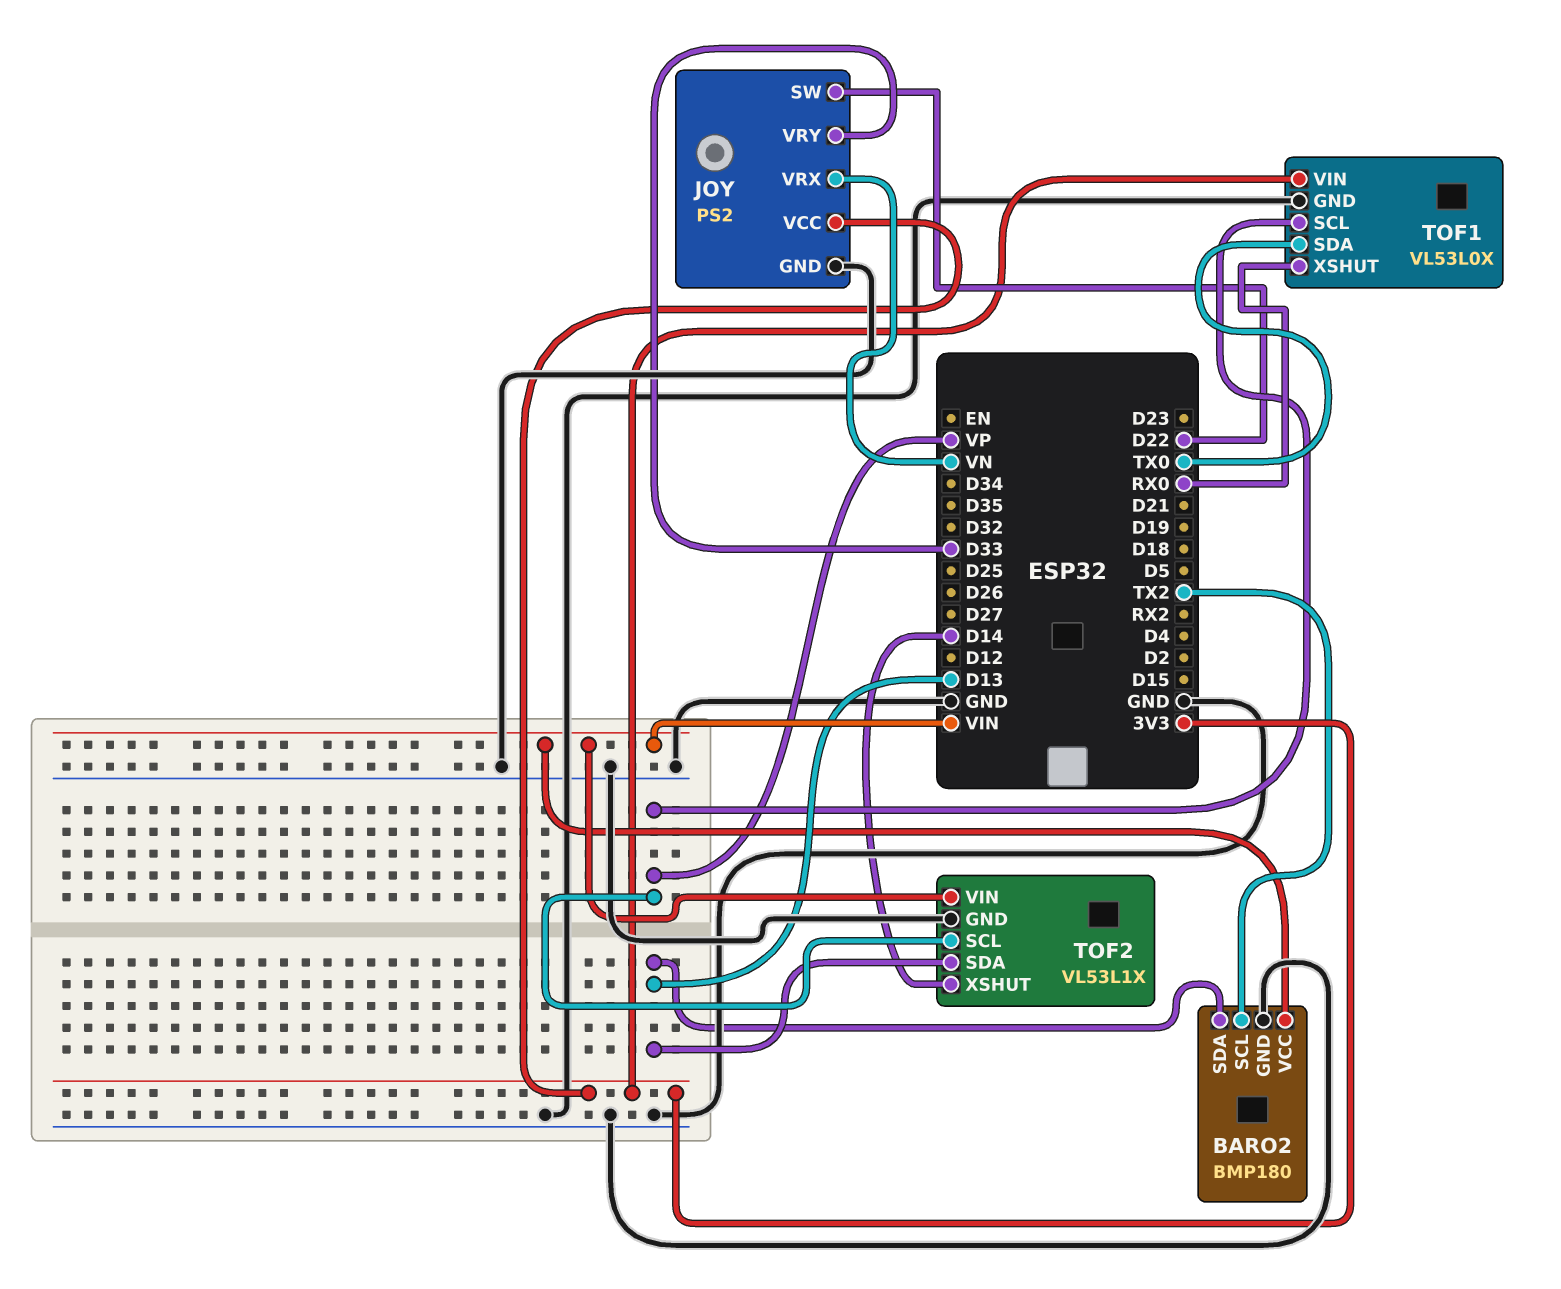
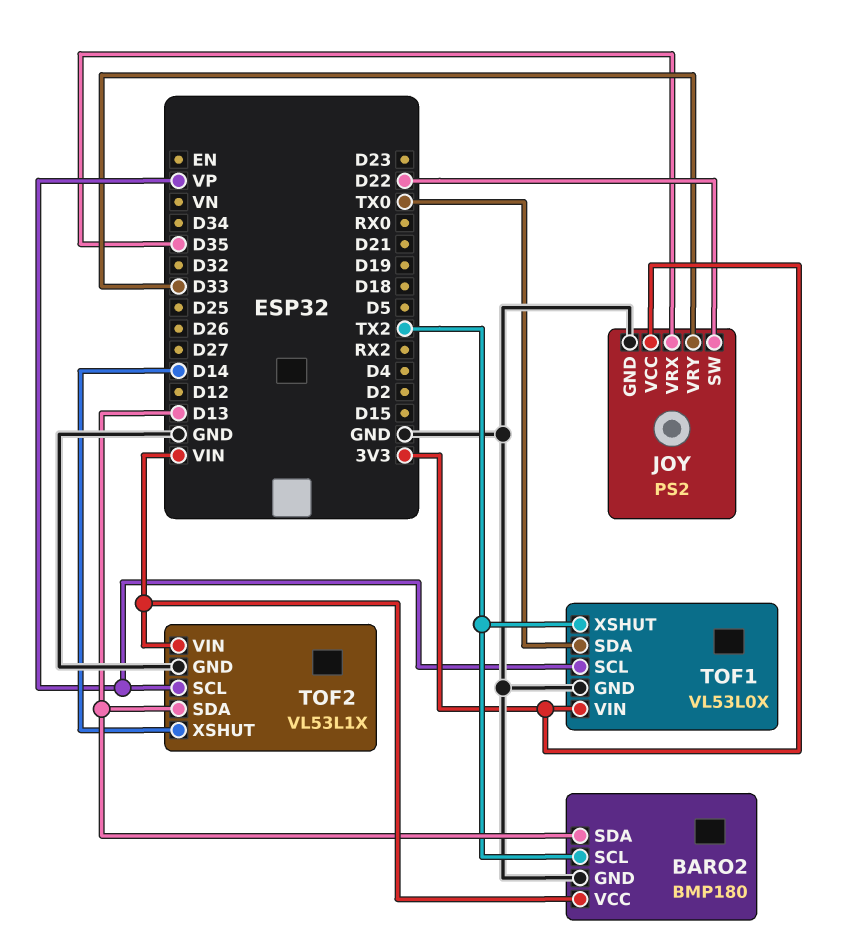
JOY pin VRX: VN -> D35
TOF1 pin XSHUT: RX0 -> TX2

